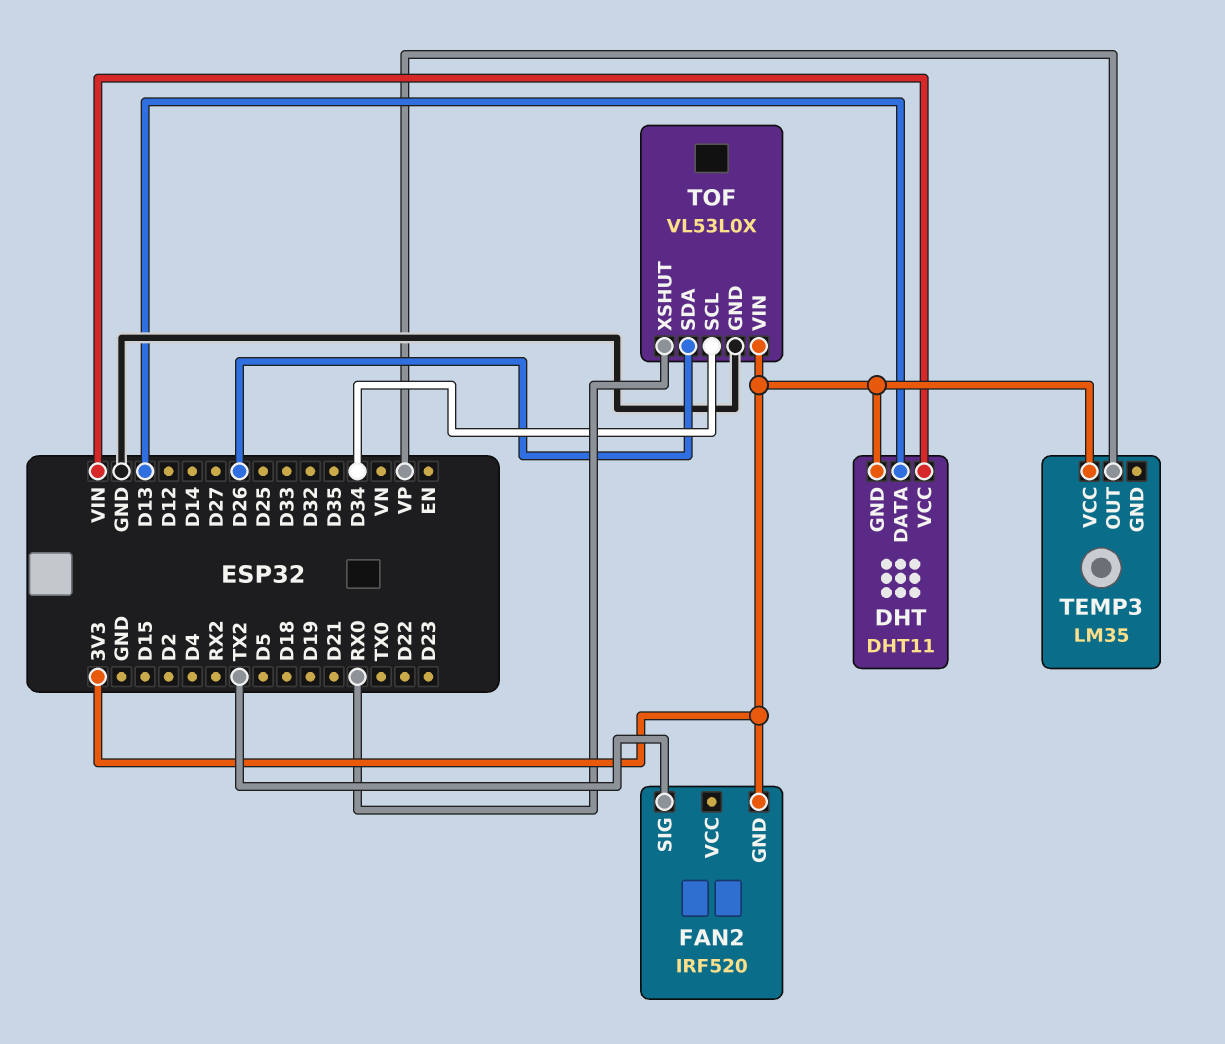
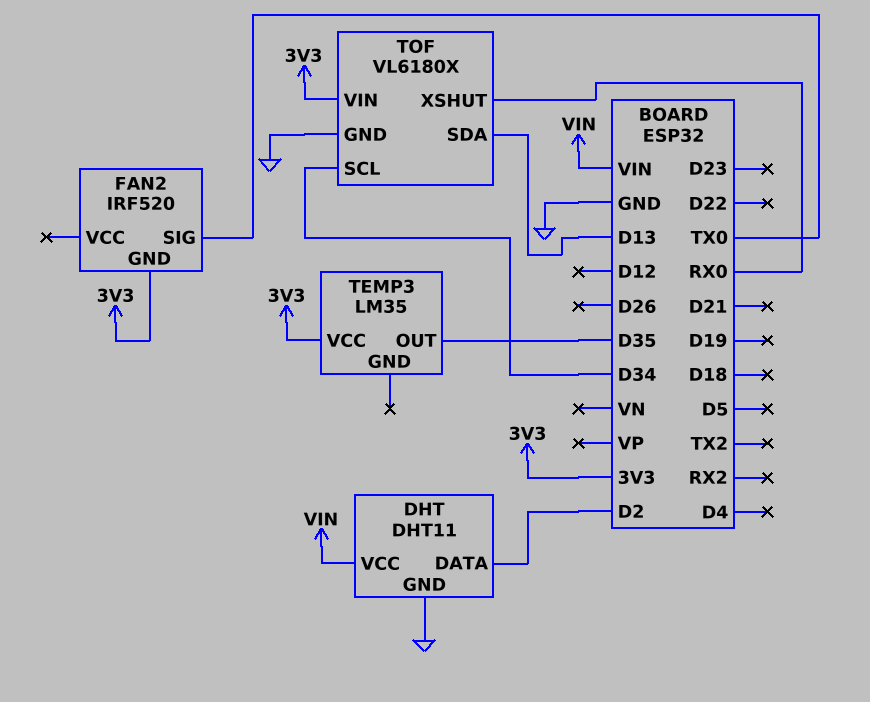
DHT pin DATA: D13 -> D2
DHT pin GND: 3V3 -> GND
FAN2 pin SIG: TX2 -> TX0
TEMP3 pin OUT: VP -> D35
TOF: VL53L0X -> VL6180X
TOF pin SDA: D26 -> D13

